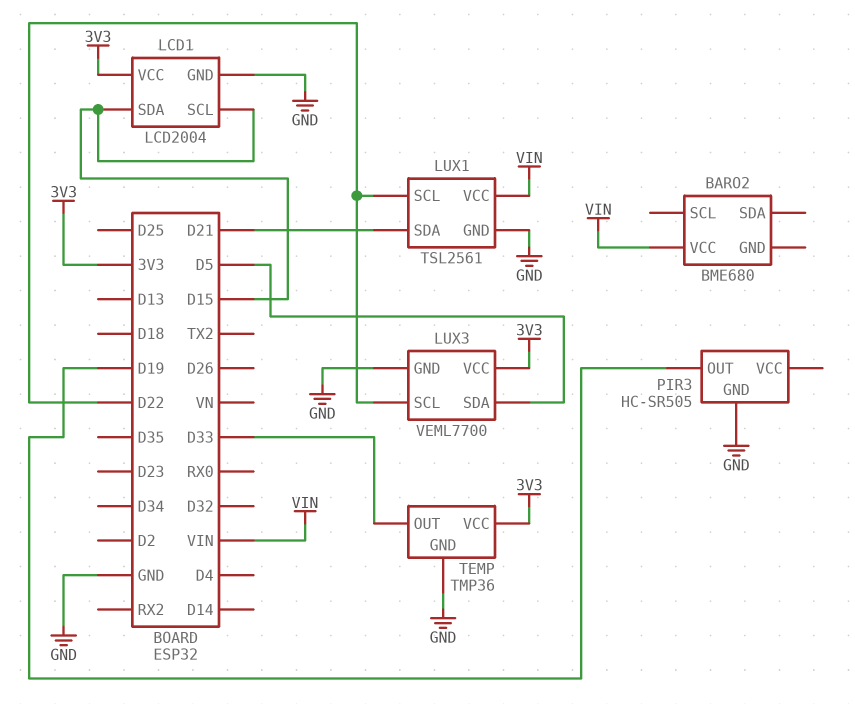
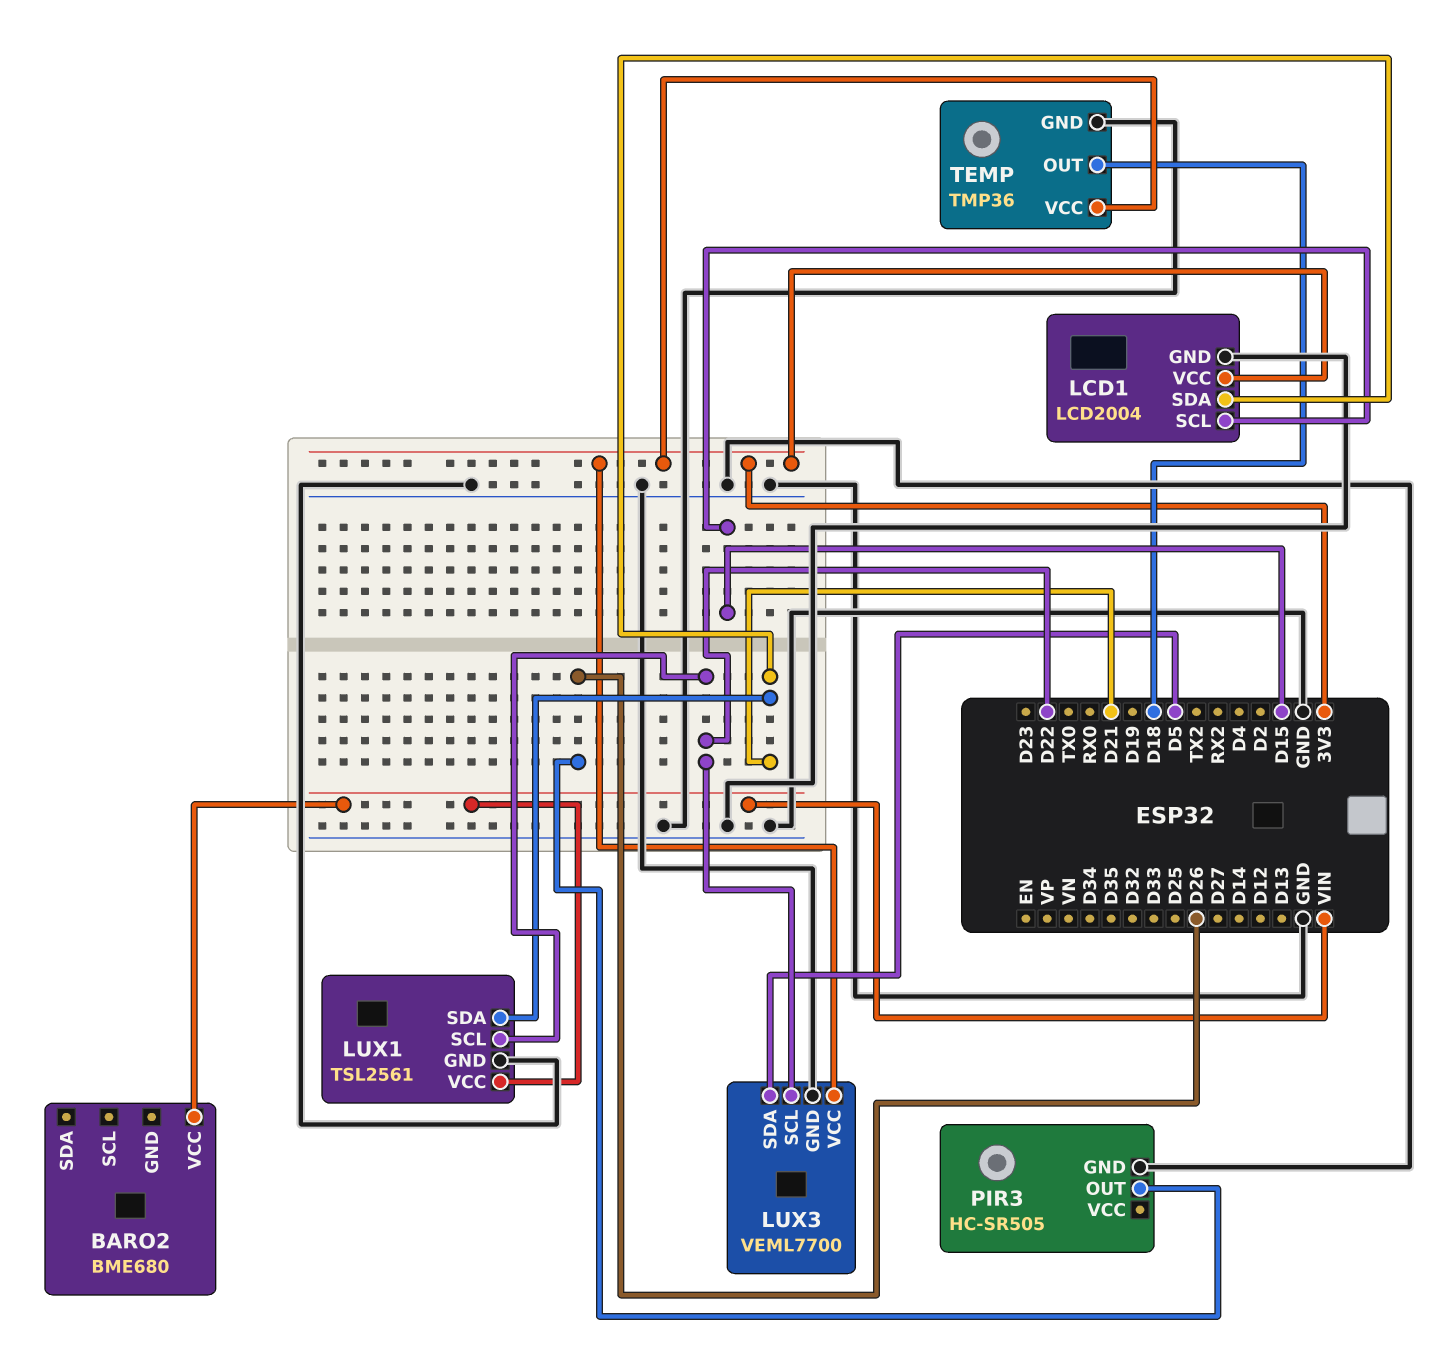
LCD1 pin SDA: D15 -> D21
PIR3 pin OUT: D19 -> D26
TEMP pin OUT: D33 -> D18

